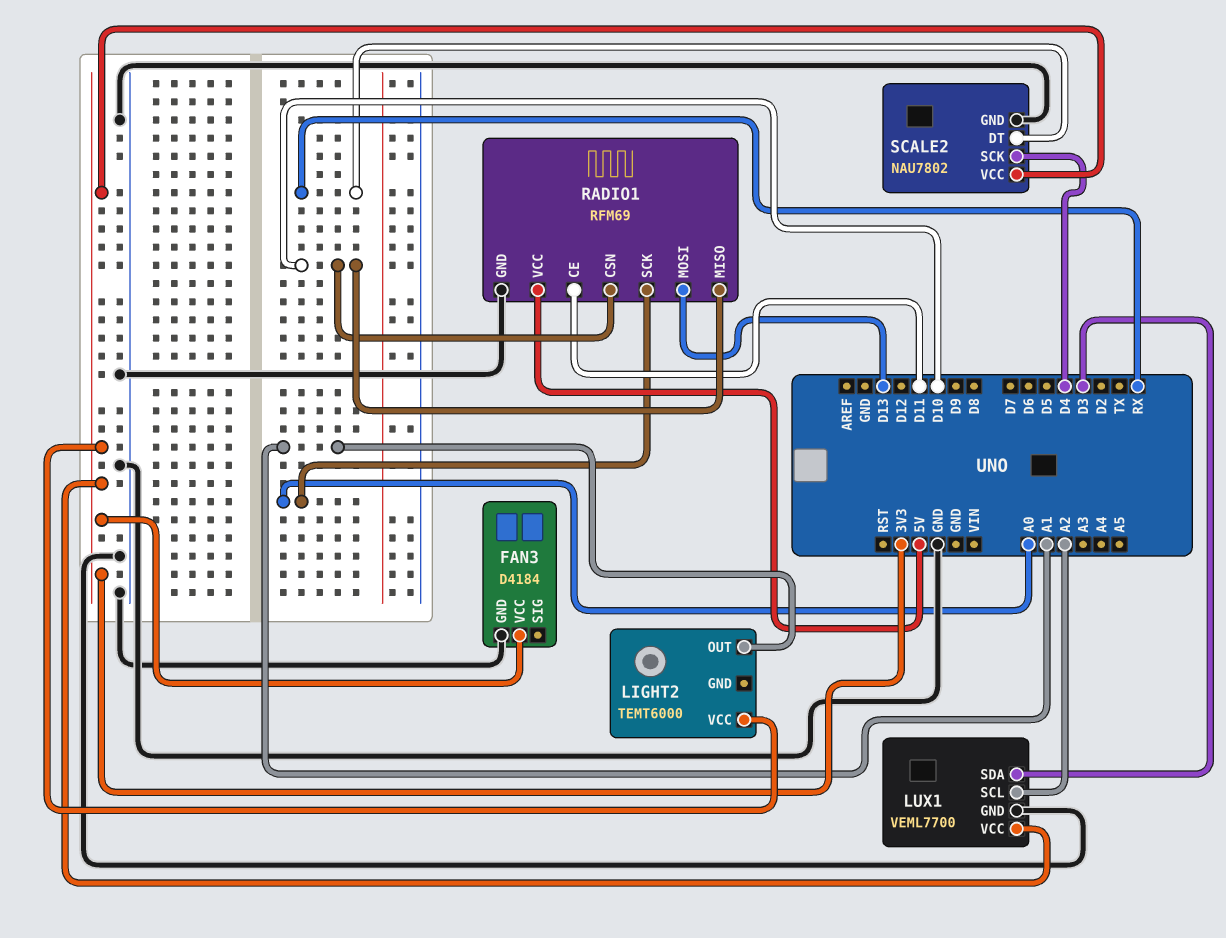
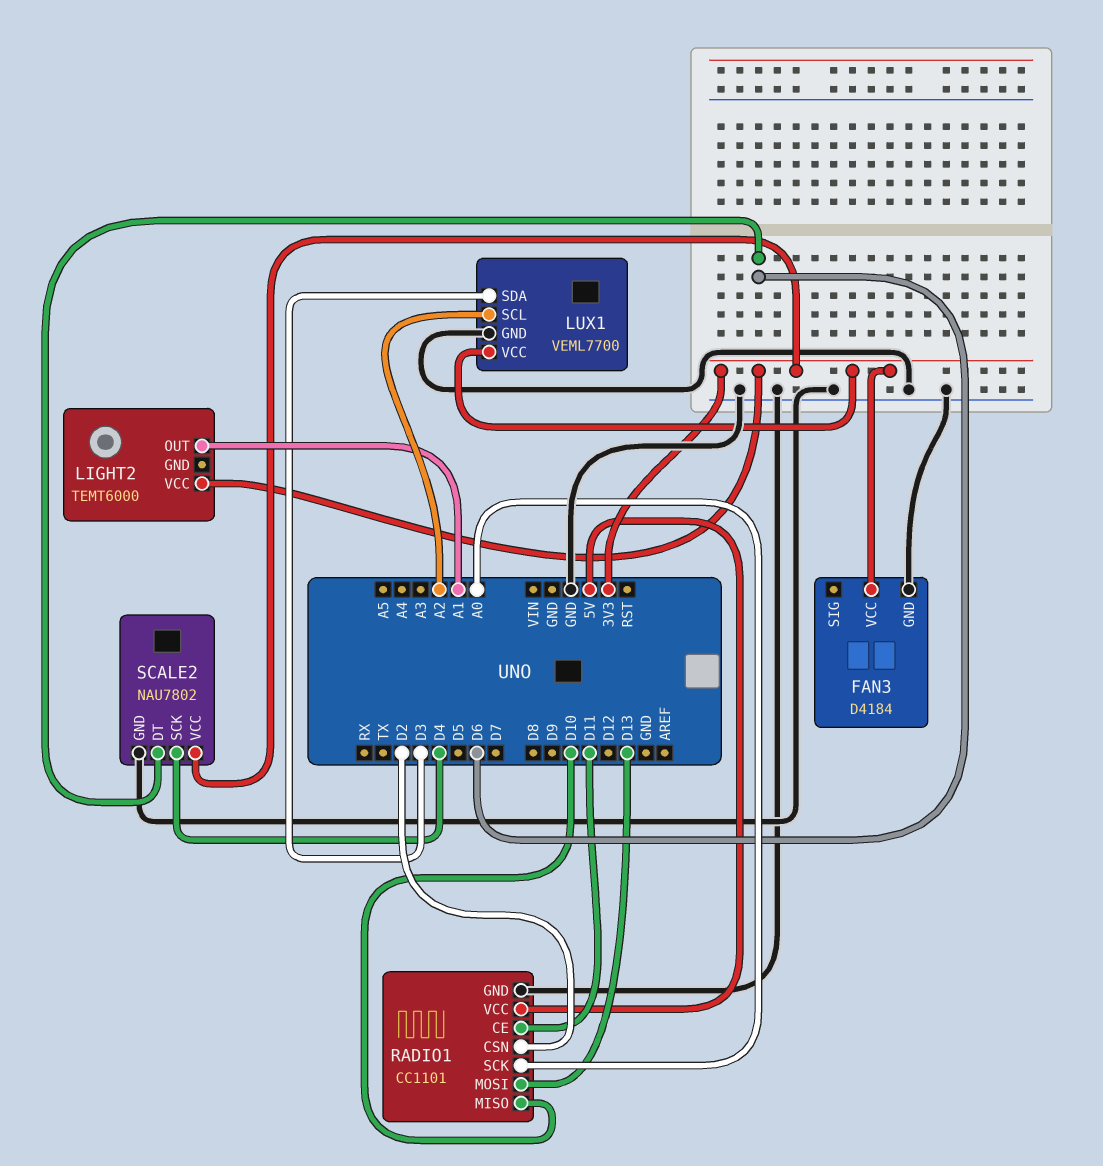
RADIO1: RFM69 -> CC1101
RADIO1 pin CSN: D10 -> D2
SCALE2 pin DT: RX -> D6

